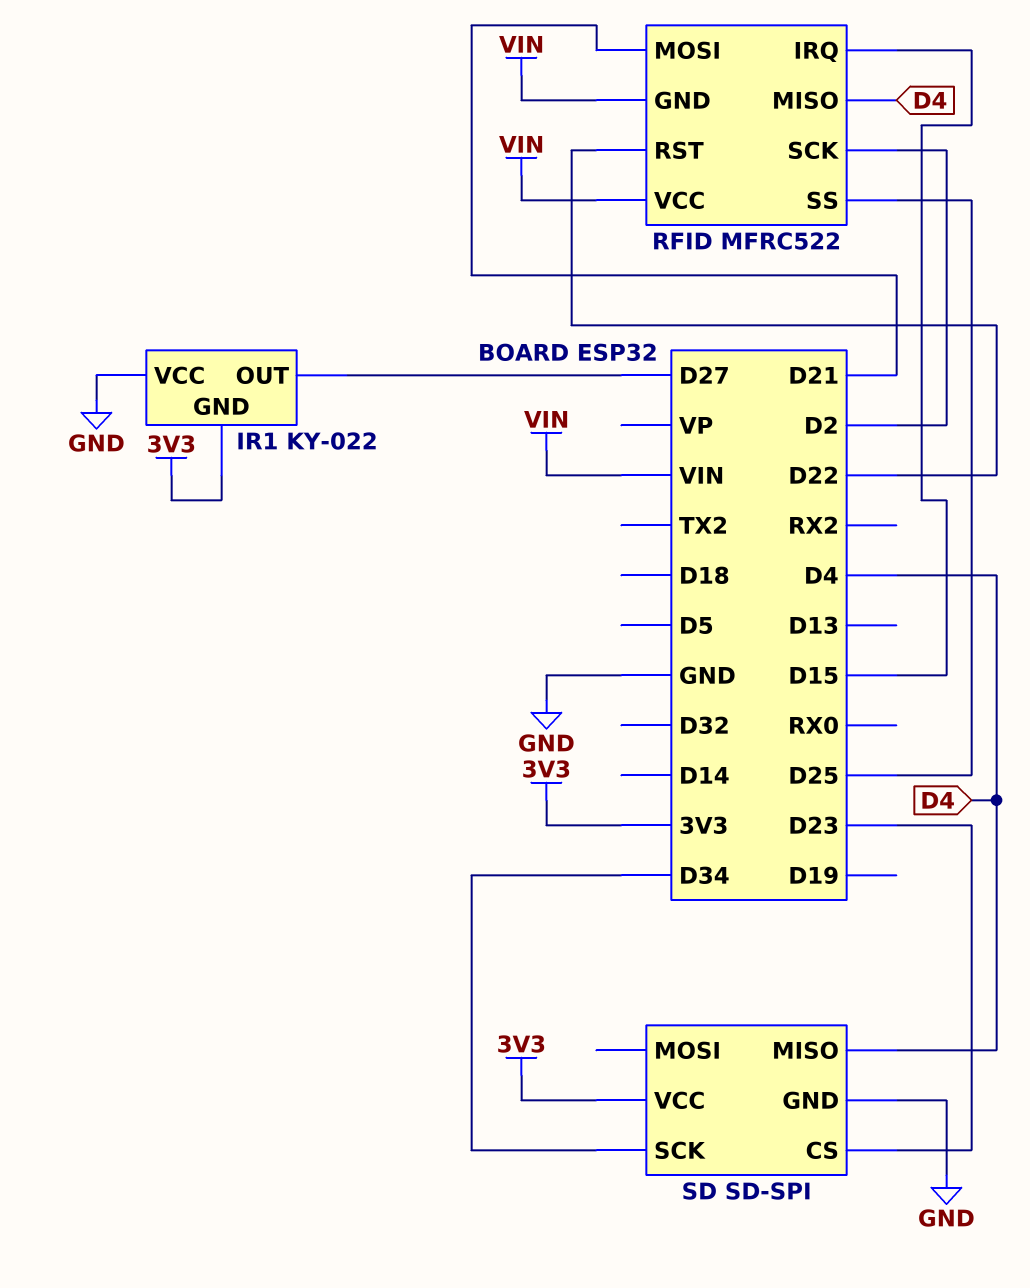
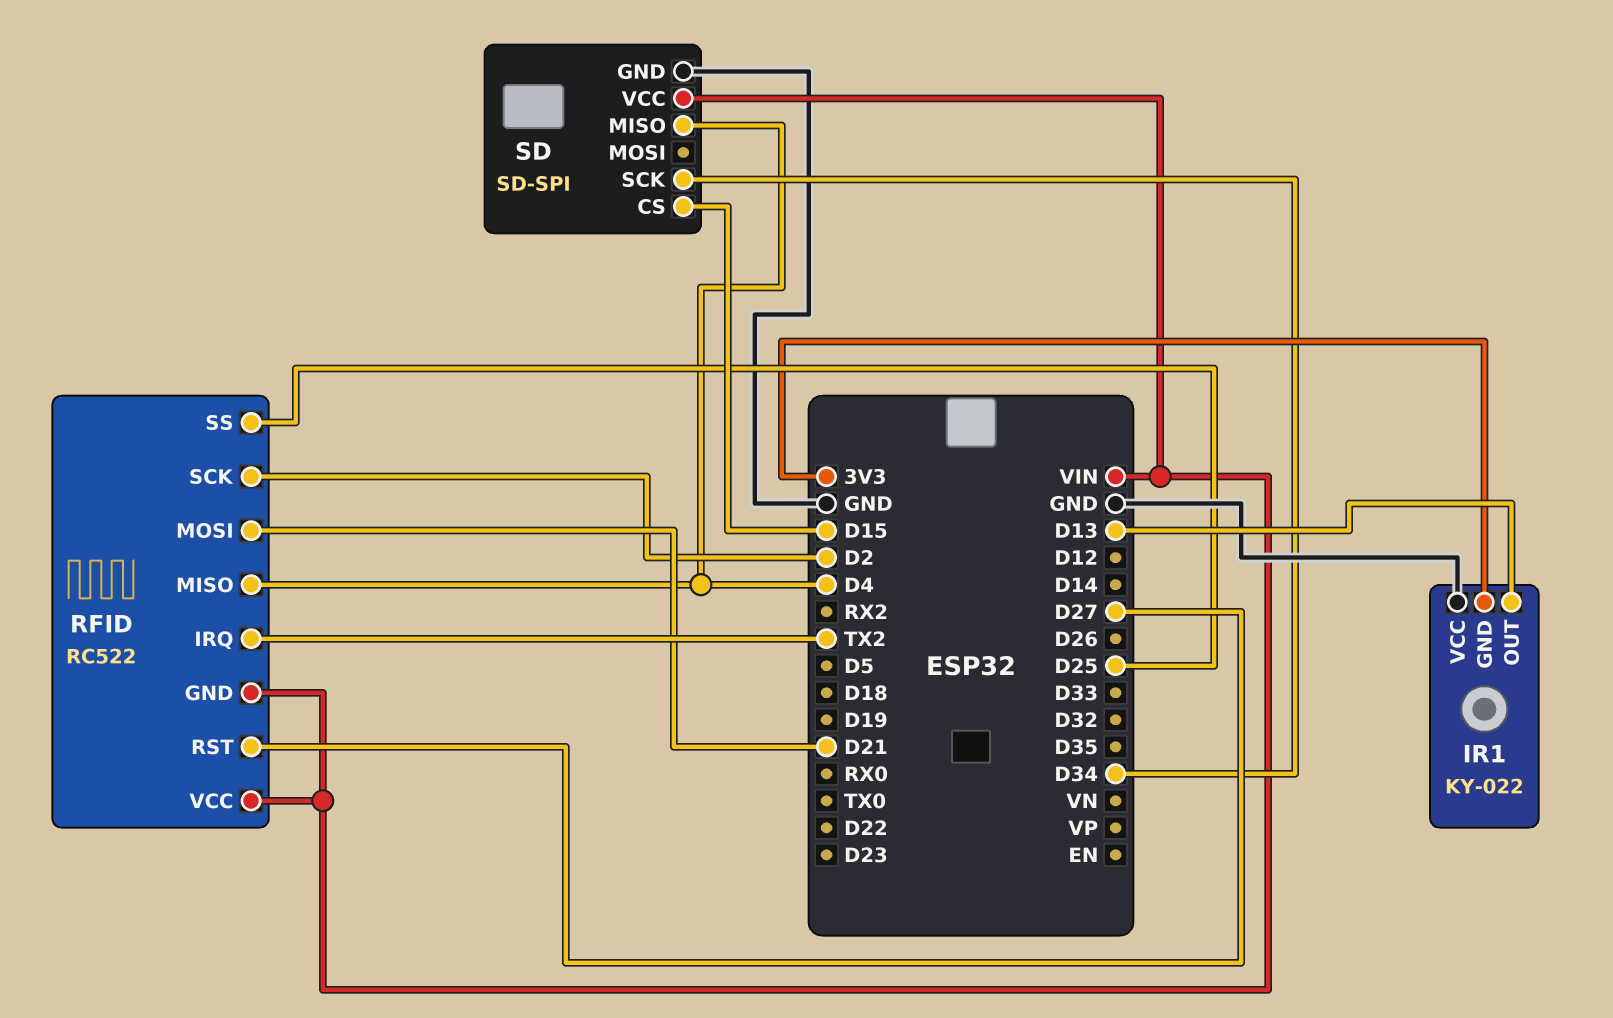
IR1 pin OUT: D27 -> D13
RFID: MFRC522 -> RC522
RFID pin IRQ: D15 -> TX2
RFID pin RST: D22 -> D27
SD pin CS: D23 -> D15
SD pin VCC: 3V3 -> VIN

